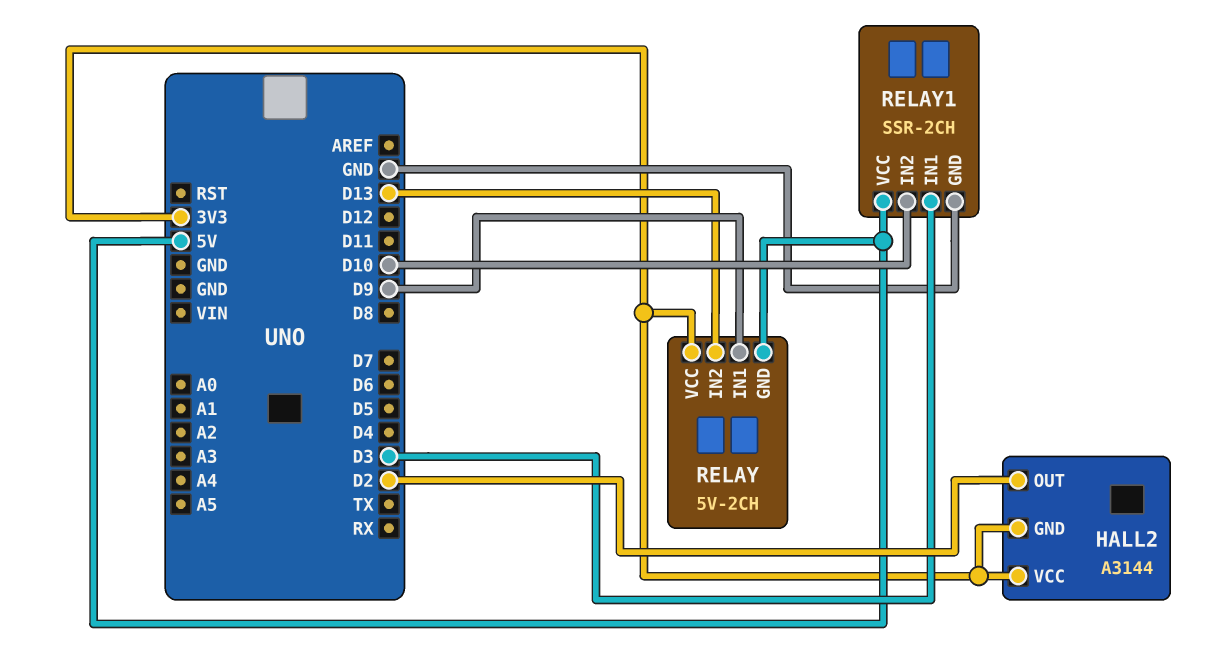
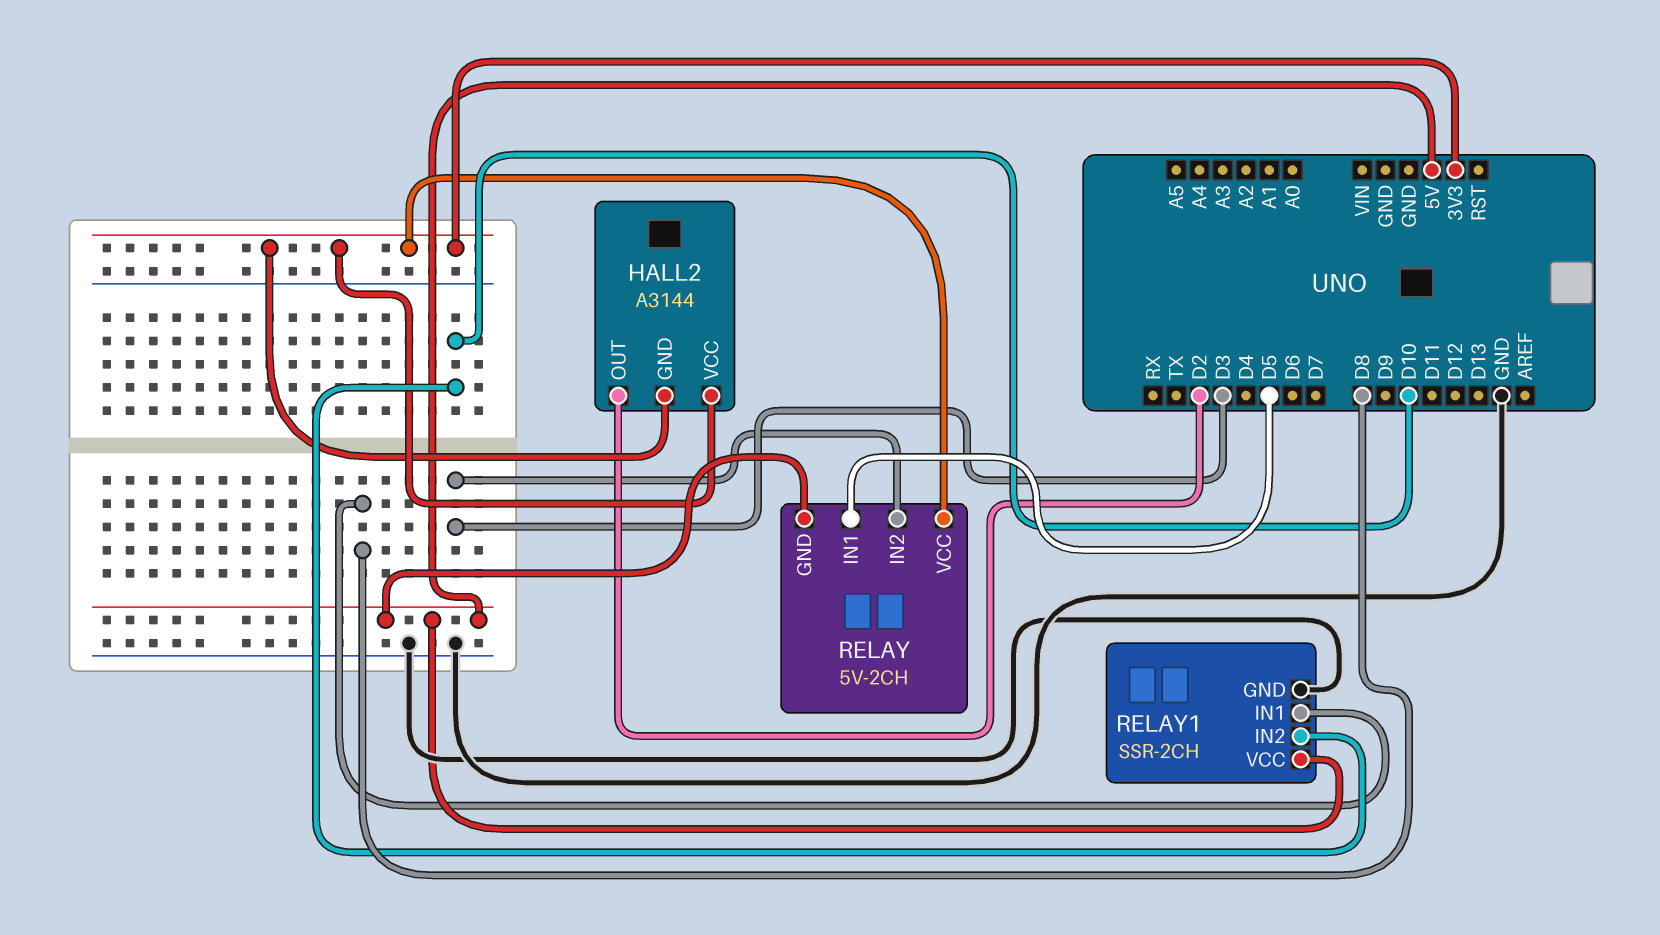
RELAY pin IN1: D9 -> D5
RELAY pin IN2: D13 -> D3
RELAY1 pin IN1: D3 -> D8

